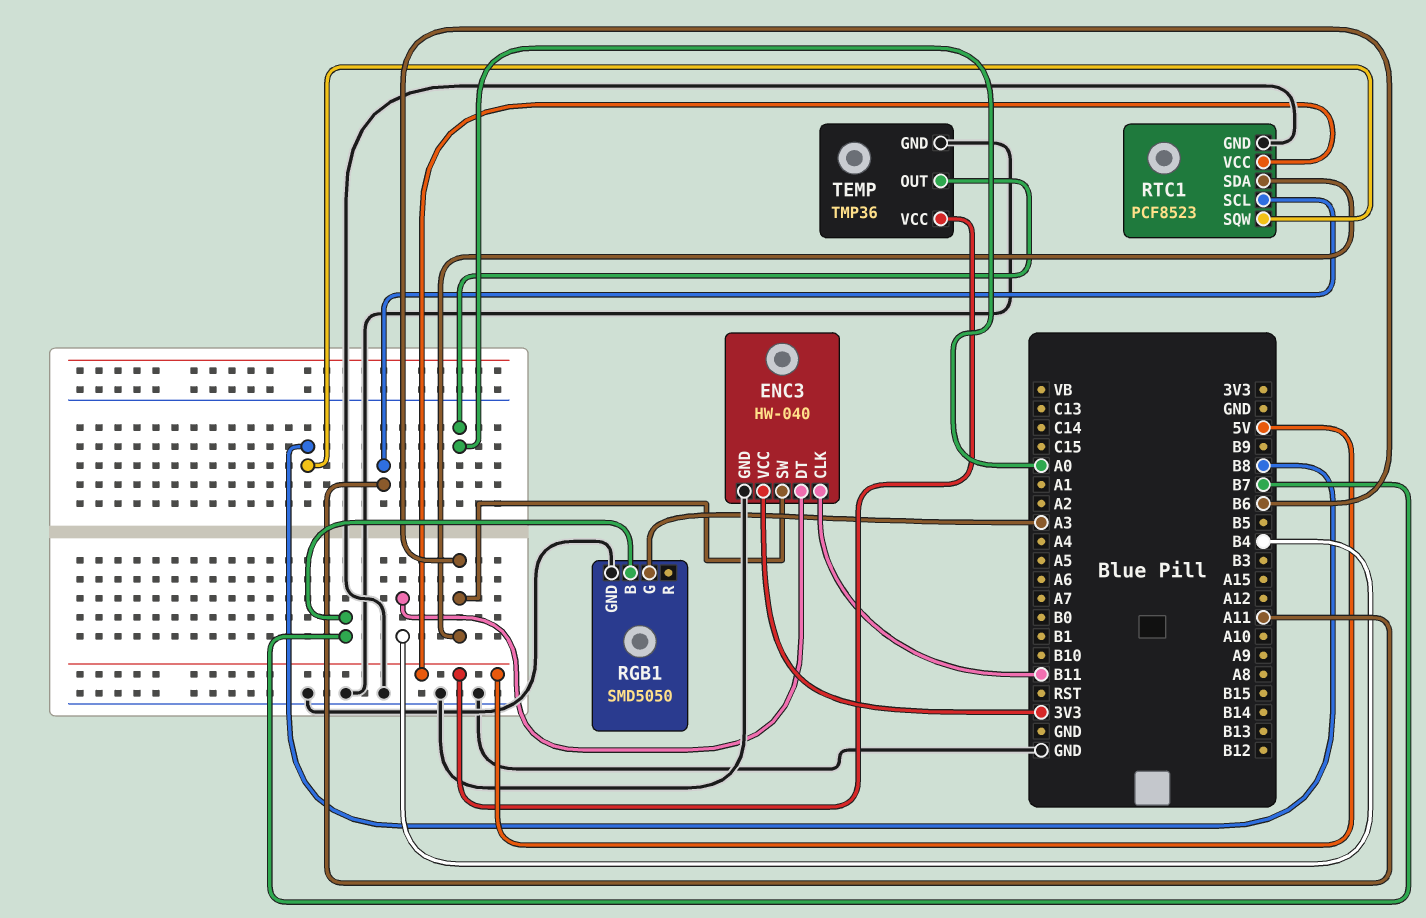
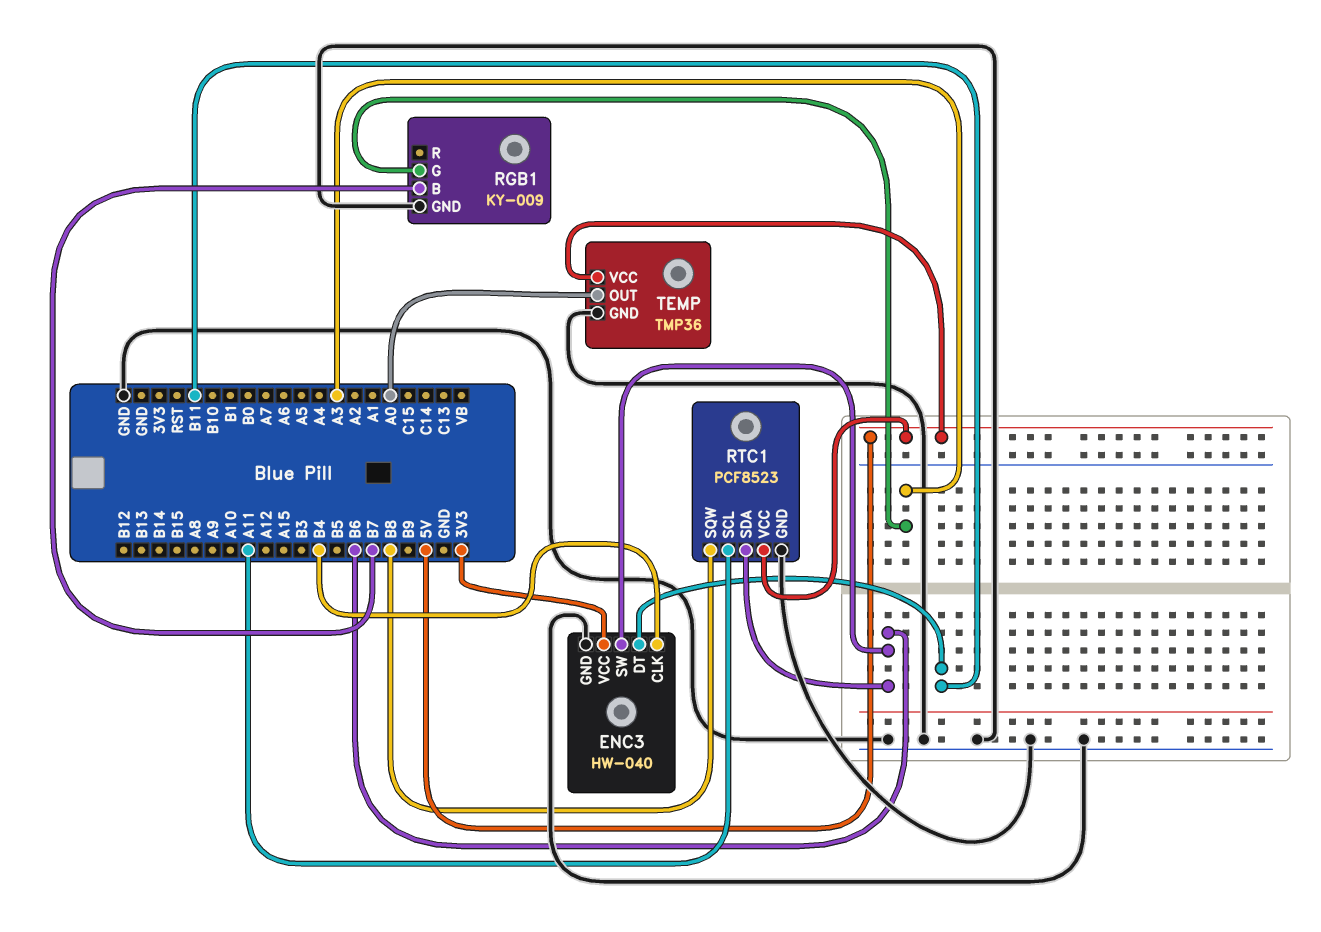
ENC3 pin CLK: B11 -> B4
ENC3 pin DT: B4 -> B11
RGB1: SMD5050 -> KY-009

